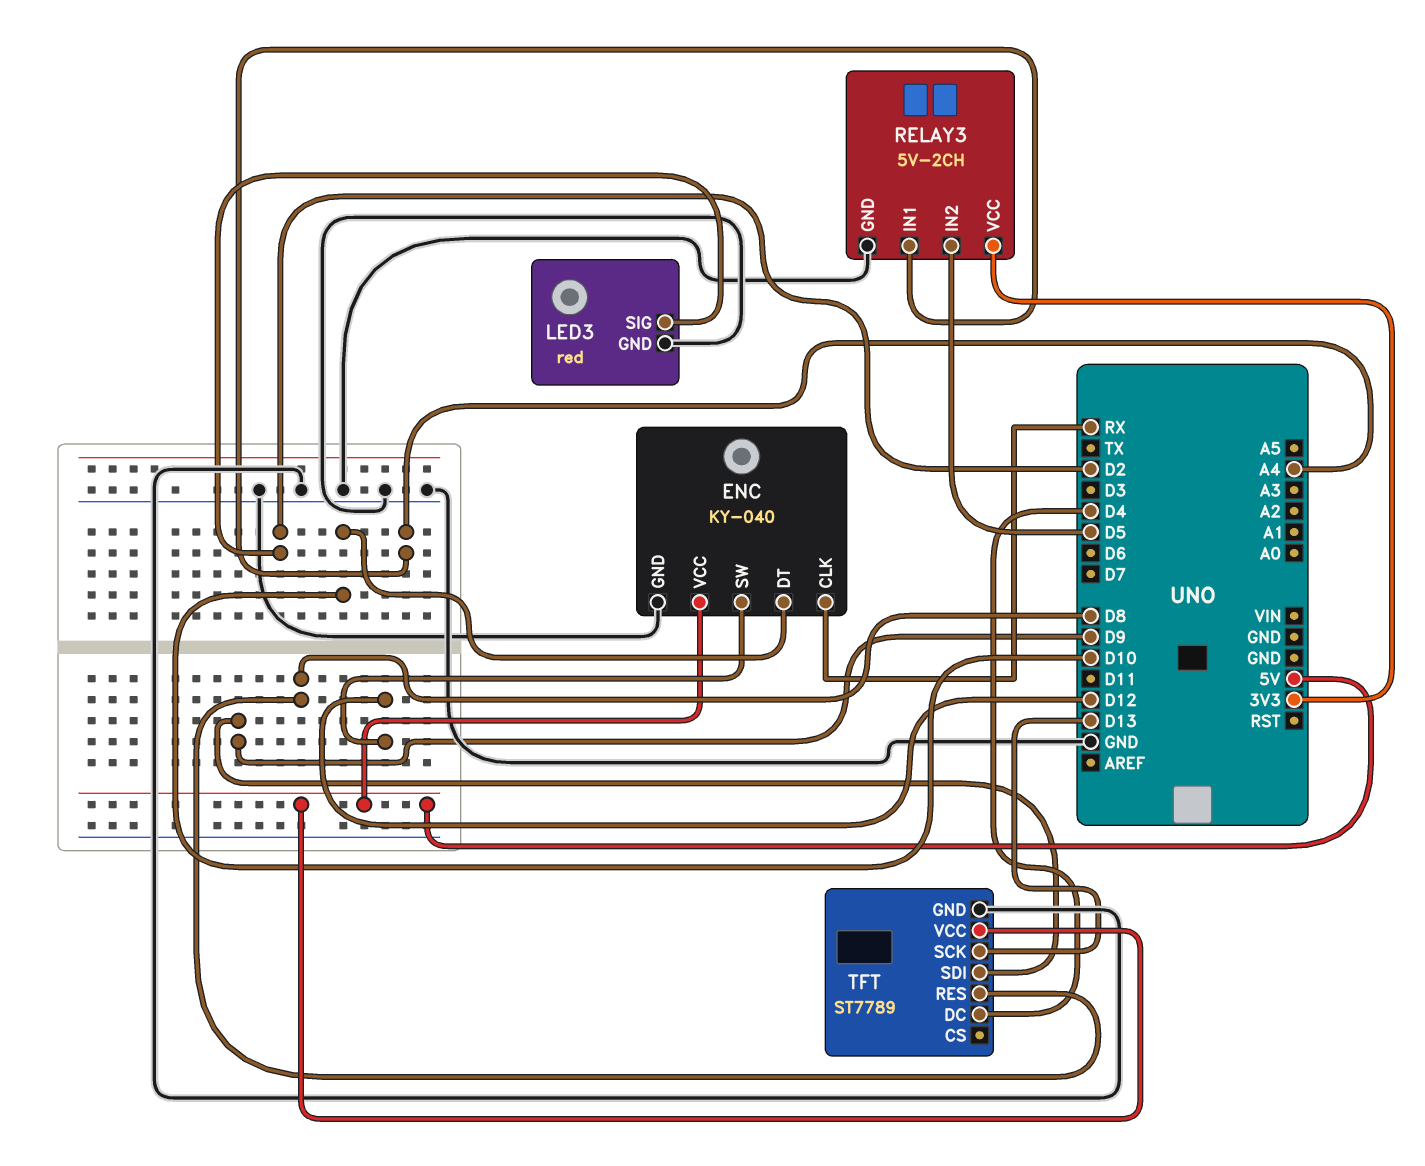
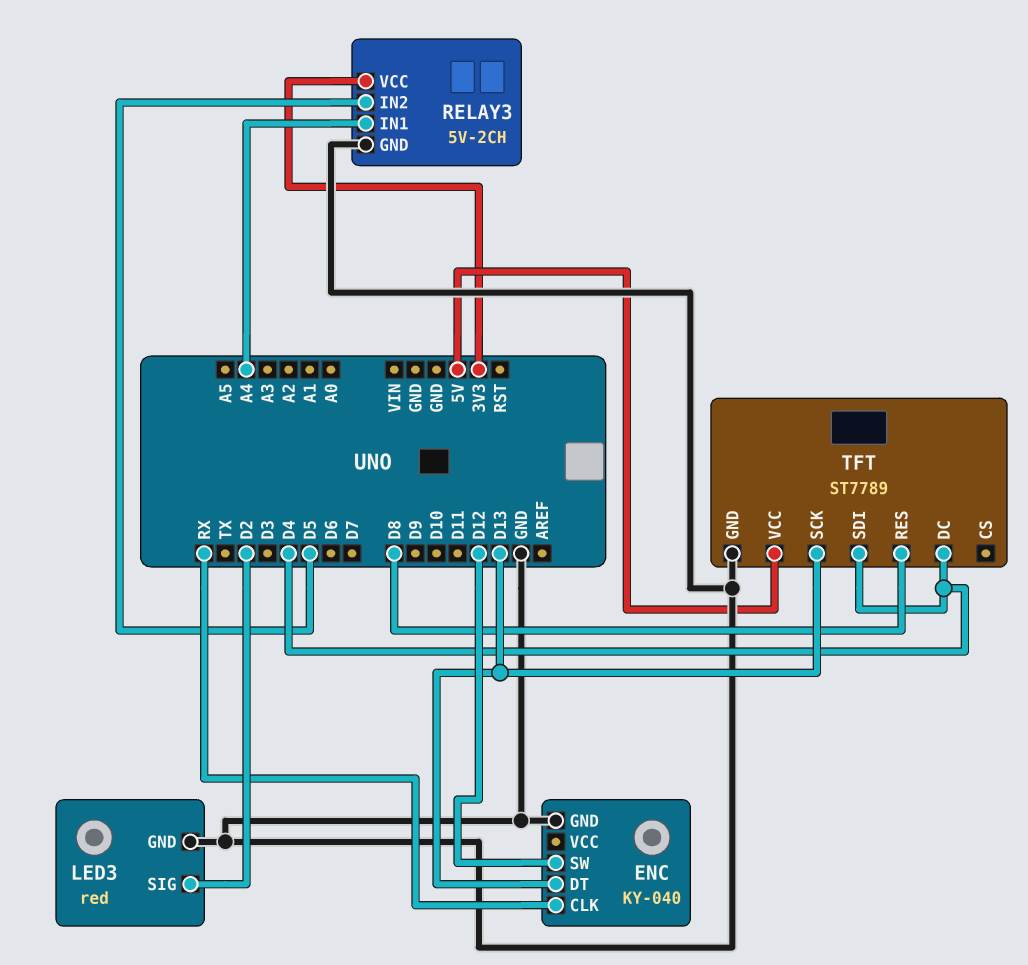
ENC pin DT: D10 -> D13
ENC pin VCC: 5V -> none
TFT pin SDI: D9 -> D4

